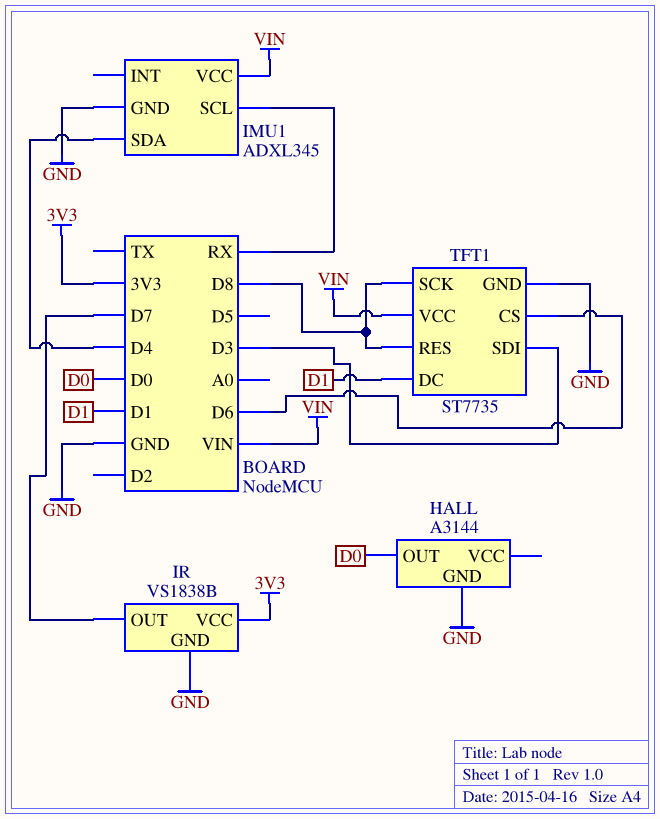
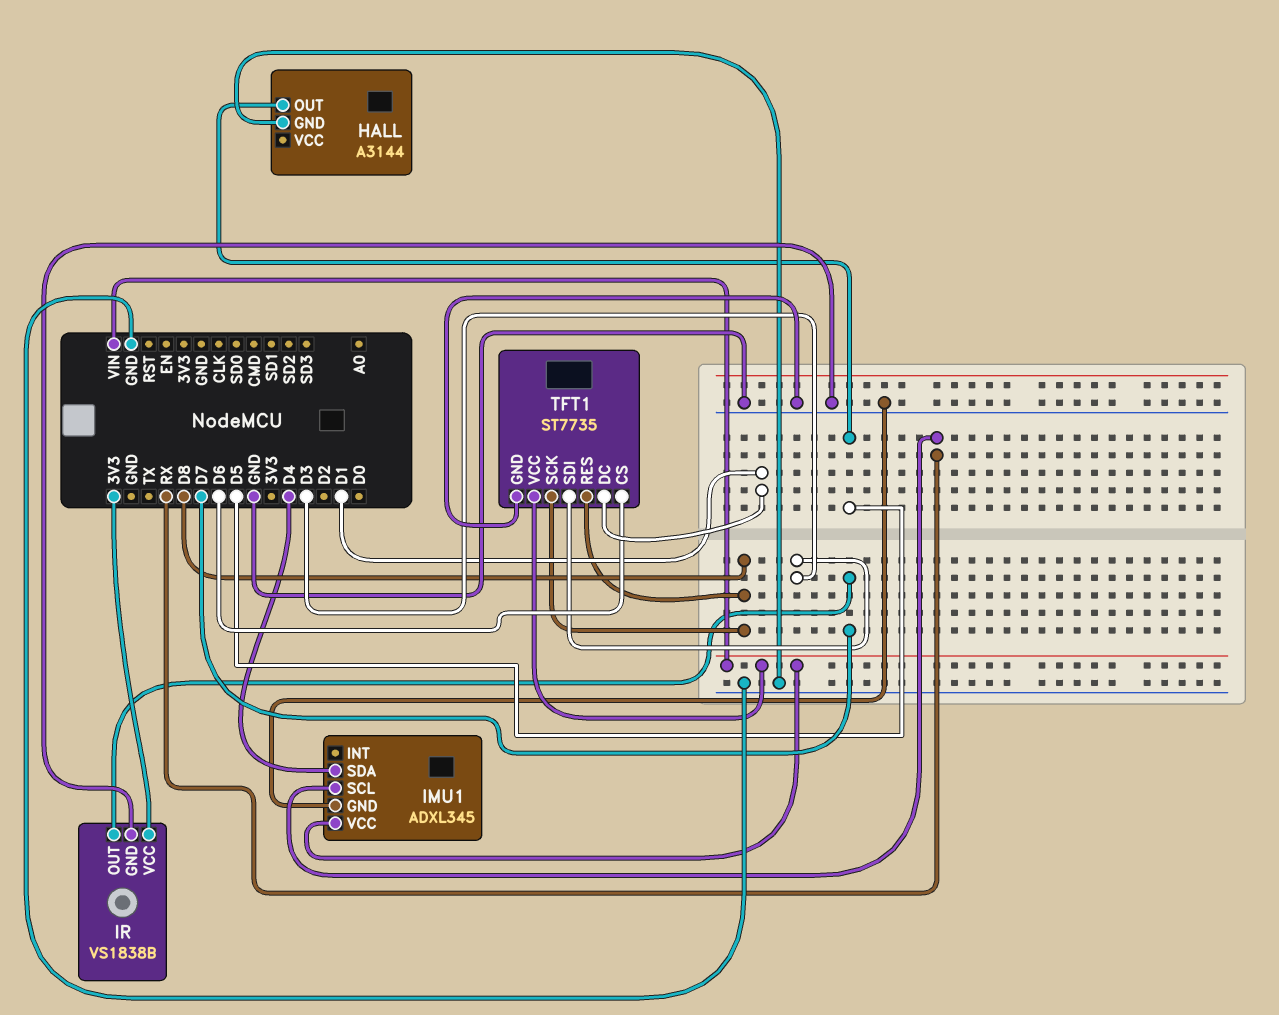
HALL pin OUT: D0 -> D5

